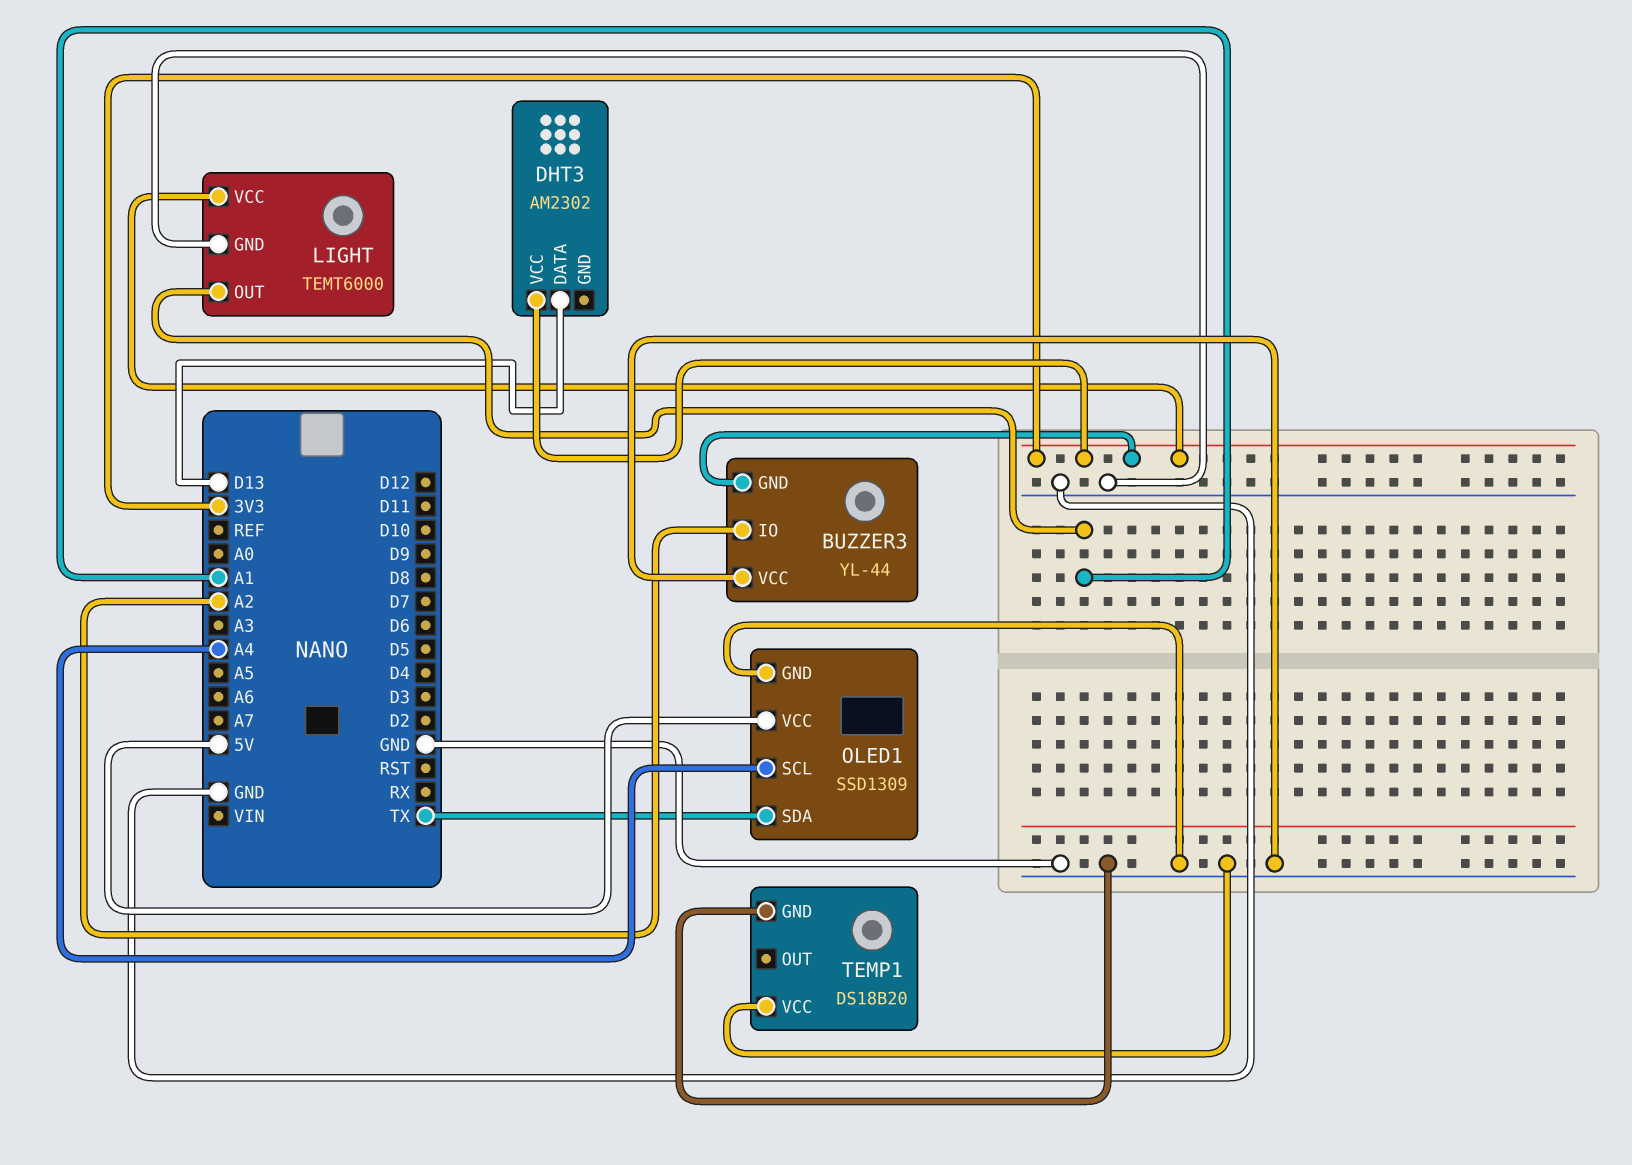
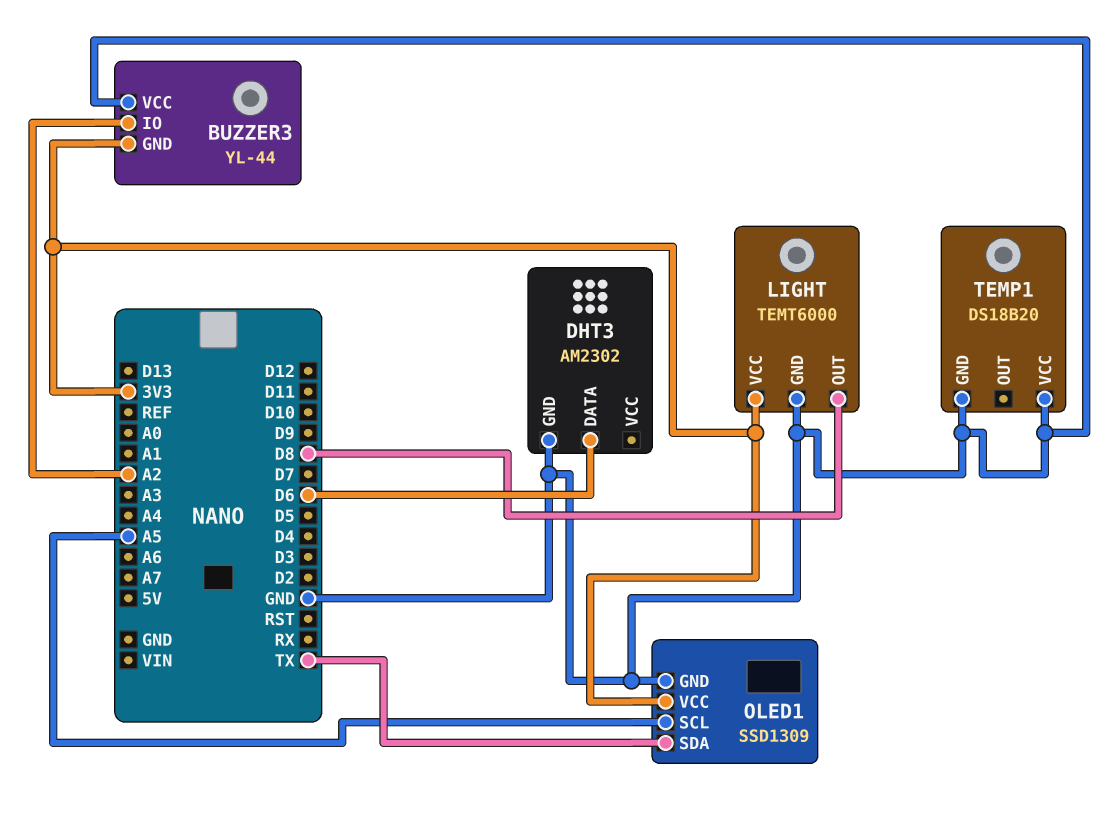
DHT3 pin DATA: D13 -> D6
DHT3 pin GND: none -> GND
DHT3 pin VCC: 3V3 -> none
LIGHT pin OUT: A1 -> D8
OLED1 pin SCL: A4 -> A5
OLED1 pin VCC: 5V -> 3V3

